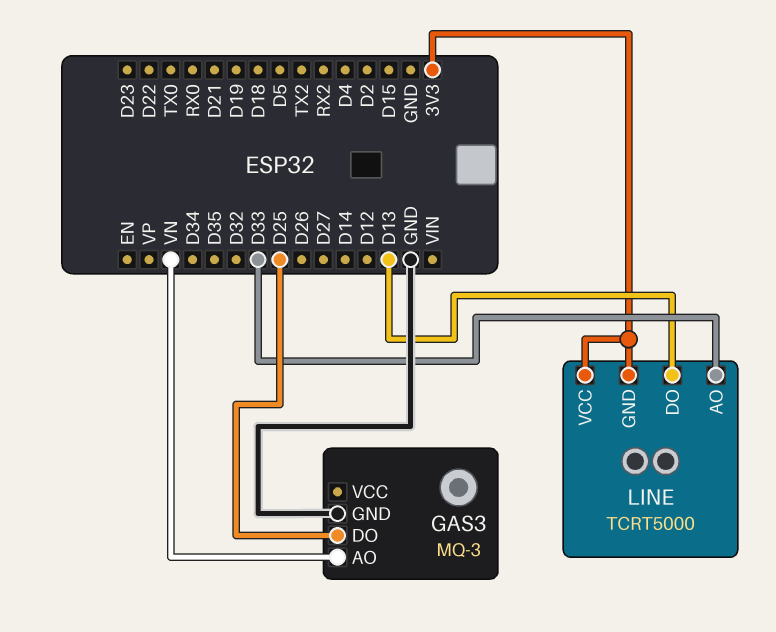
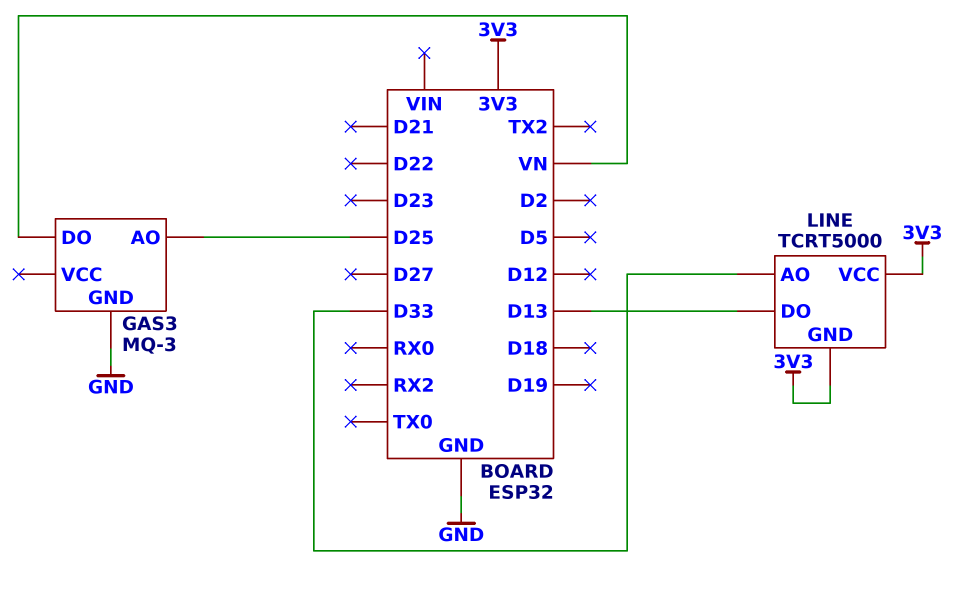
GAS3 pin AO: VN -> D25
GAS3 pin DO: D25 -> VN

